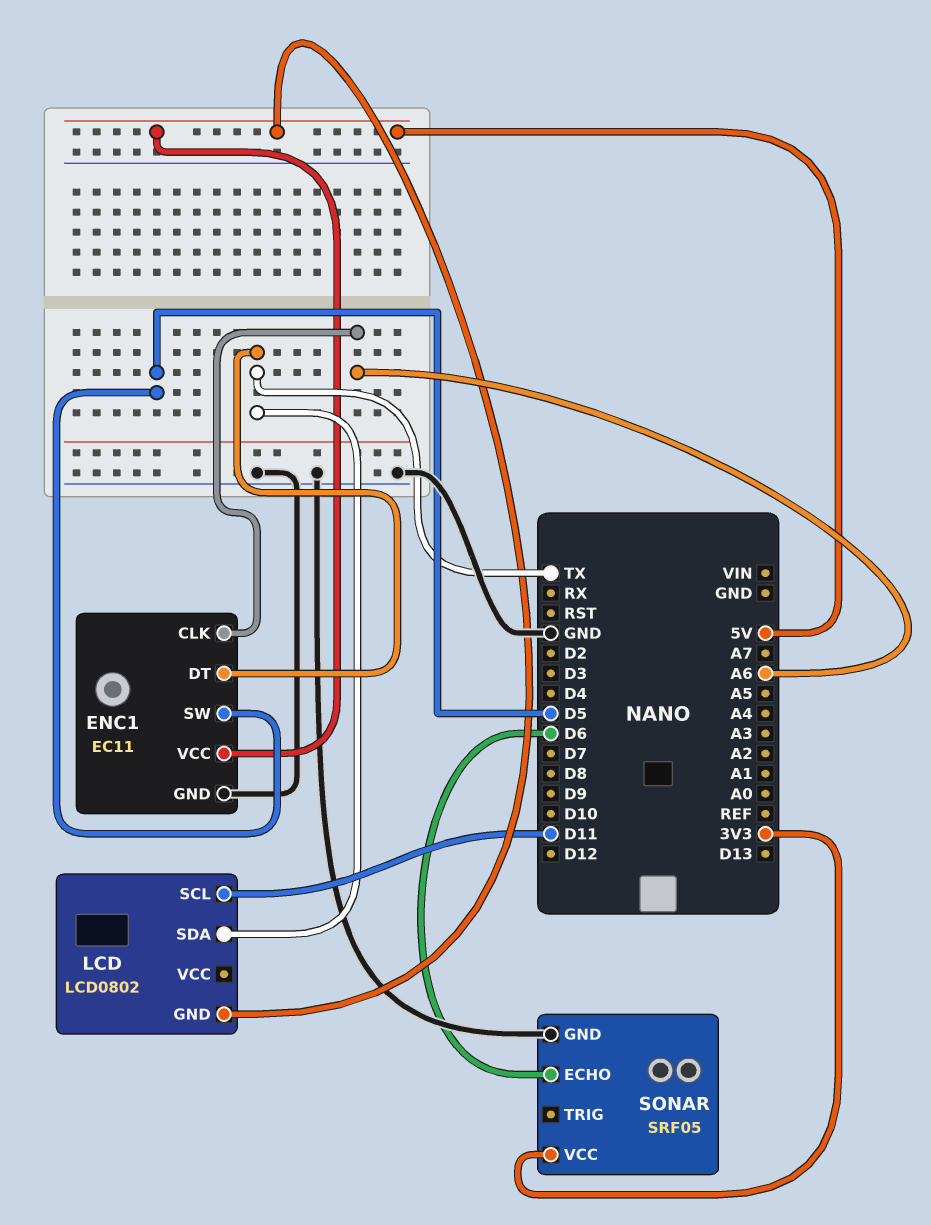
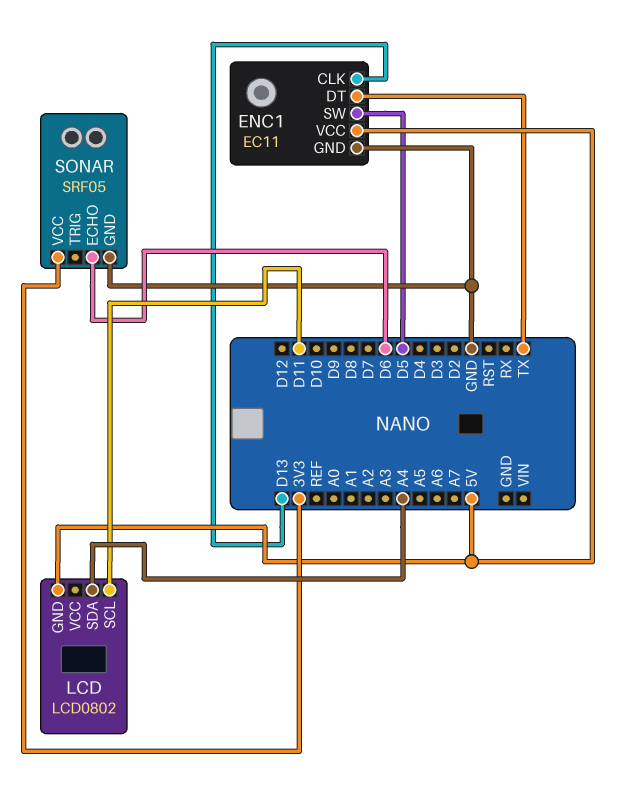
ENC1 pin CLK: A6 -> D13
LCD pin SDA: TX -> A4

